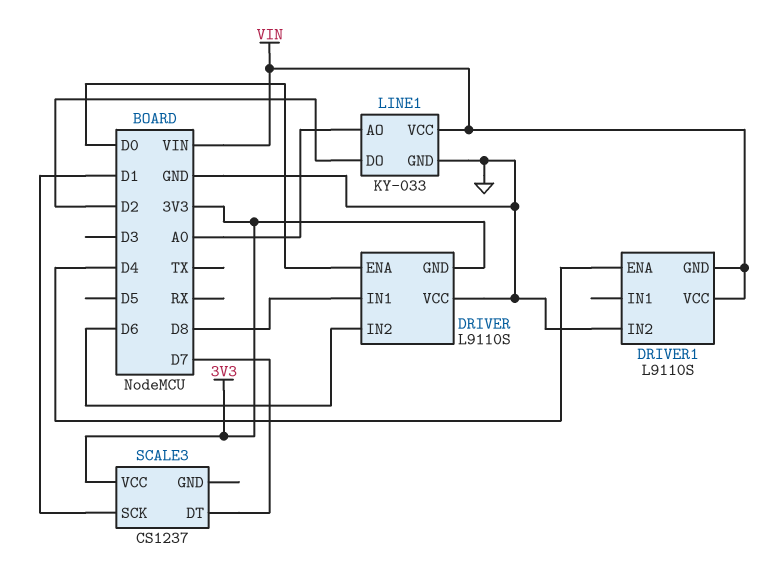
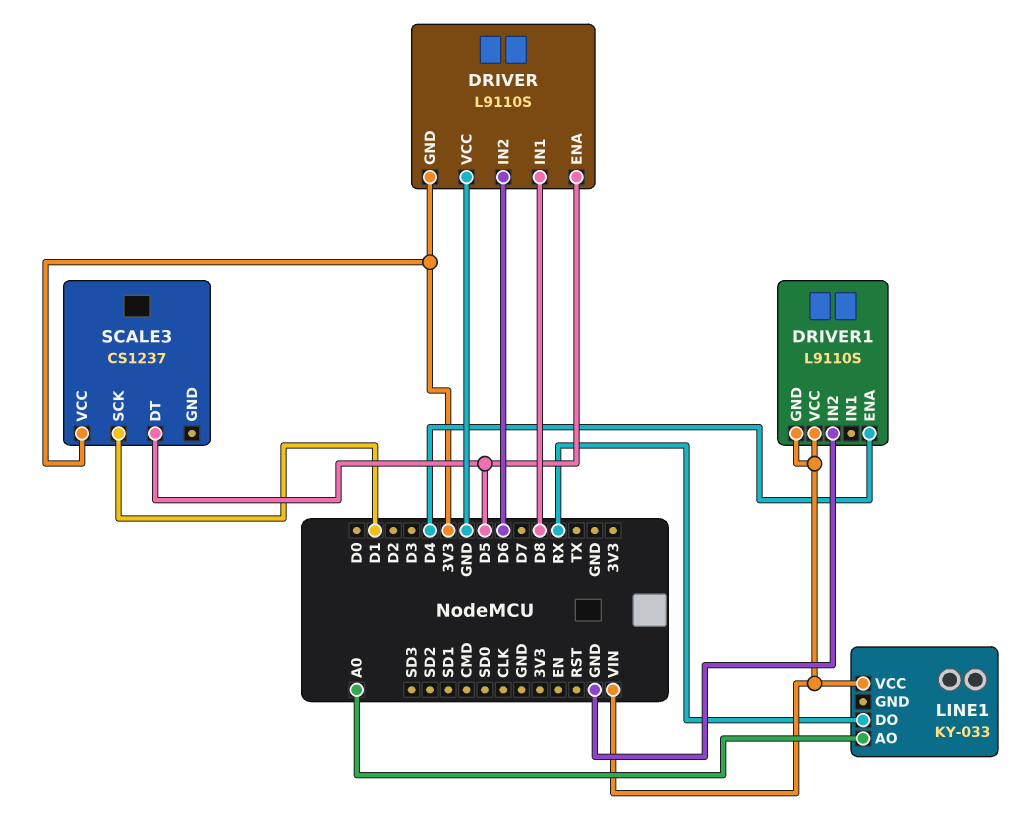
DRIVER pin ENA: D0 -> D5
LINE1 pin DO: D2 -> RX
LINE1 pin GND: GND -> none
SCALE3 pin DT: D7 -> D5

